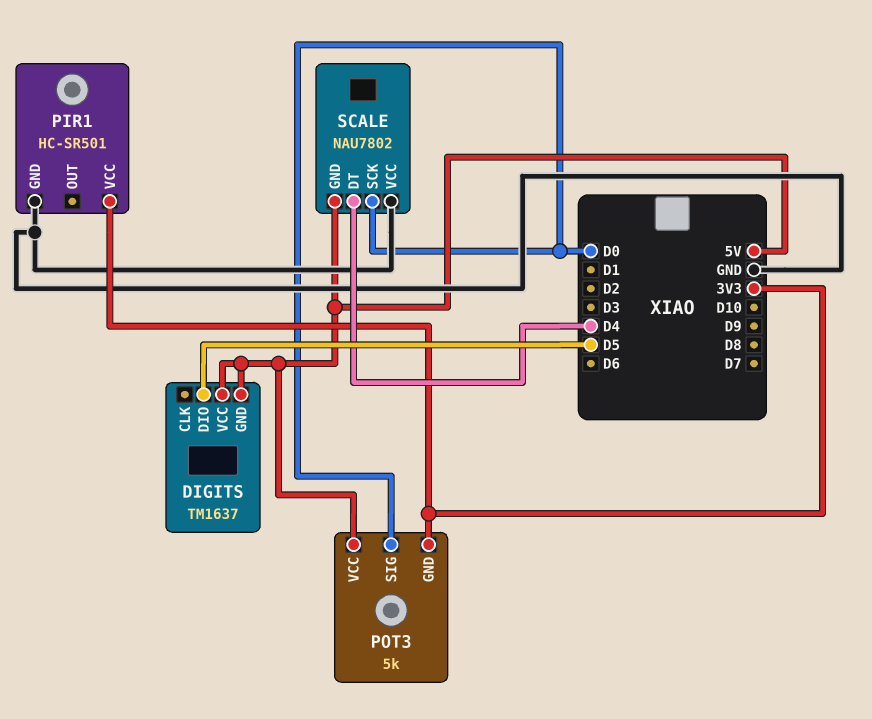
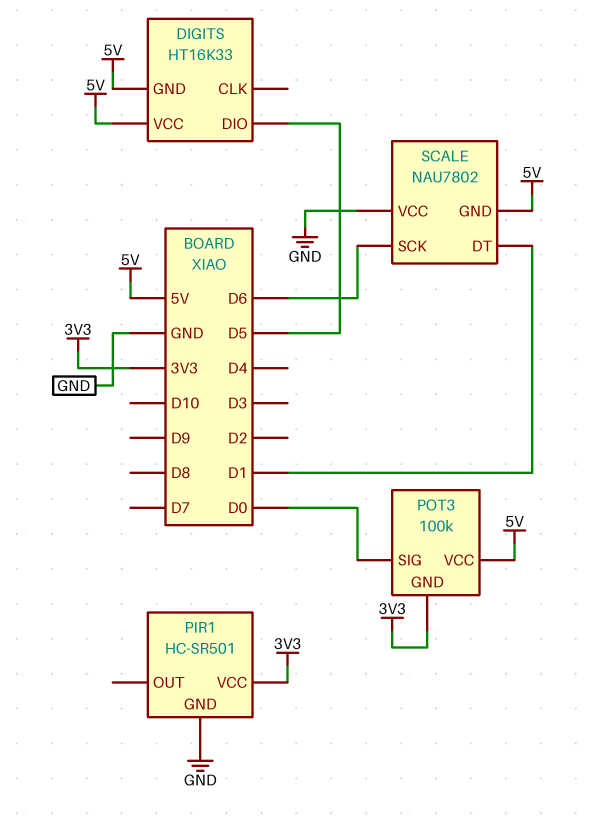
DIGITS: TM1637 -> HT16K33
POT3: 5k -> 100k
SCALE pin DT: D4 -> D1
SCALE pin SCK: D0 -> D6

